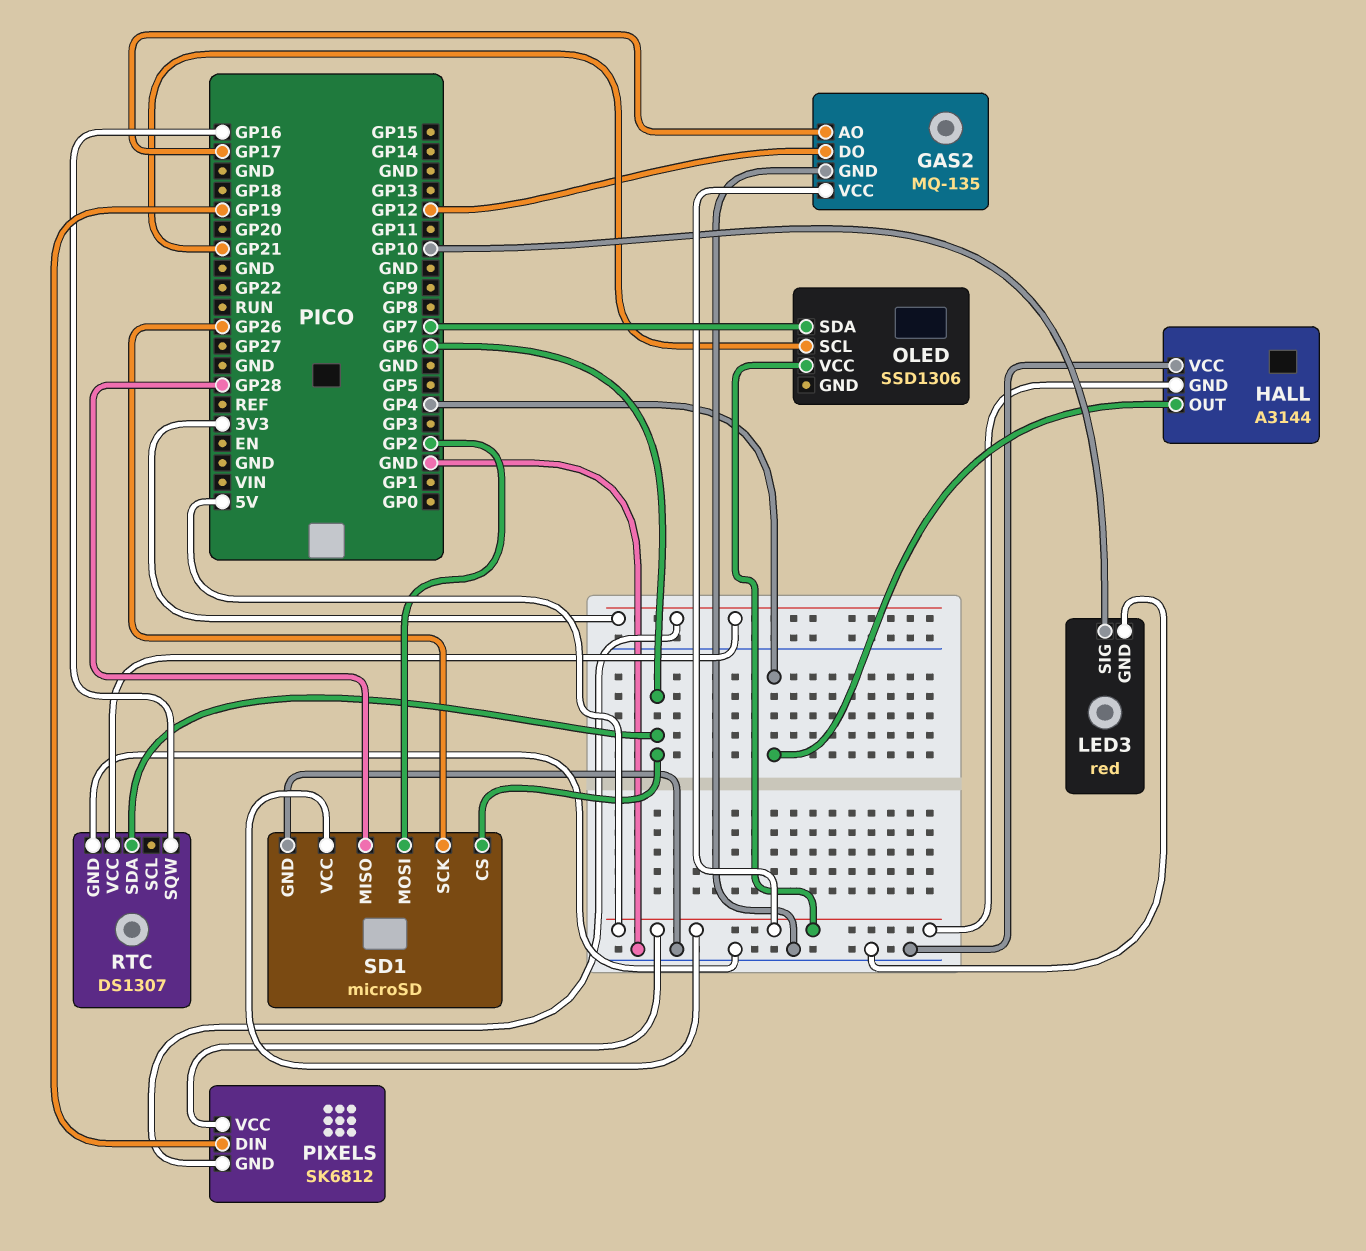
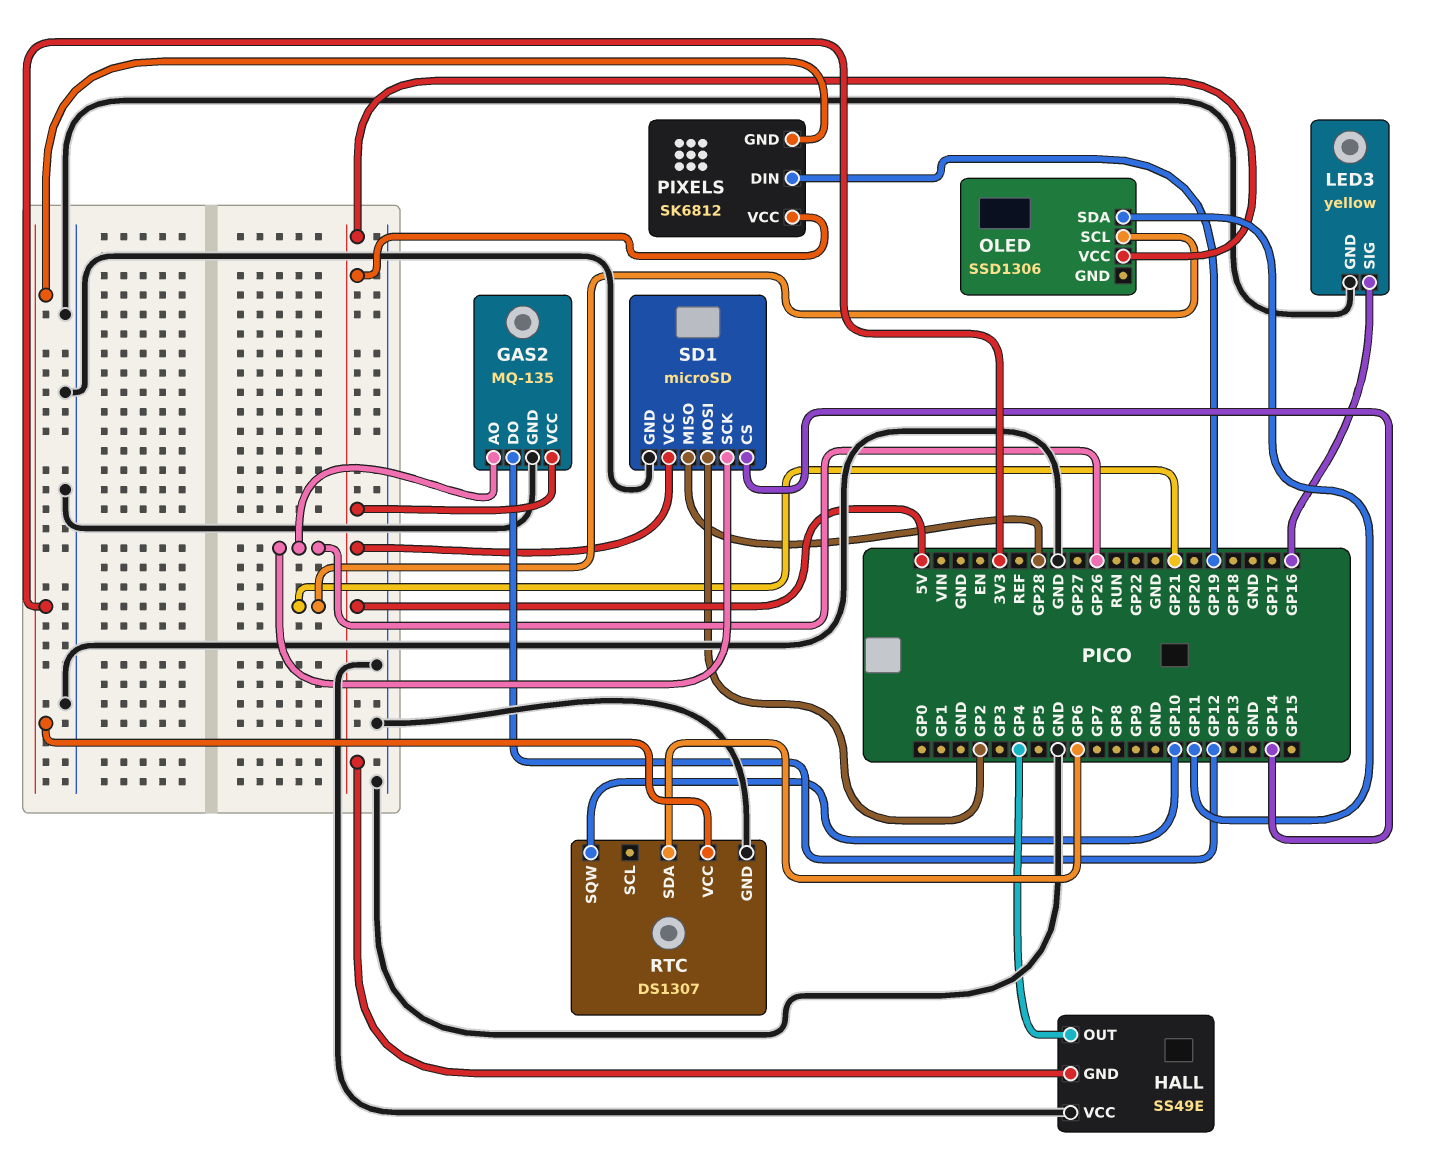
GAS2 pin AO: GP17 -> GP26
HALL: A3144 -> SS49E
LED3: red -> yellow
LED3 pin SIG: GP10 -> GP16
OLED pin SDA: GP7 -> GP11
RTC pin SQW: GP16 -> GP10
SD1 pin CS: GP6 -> GP14

